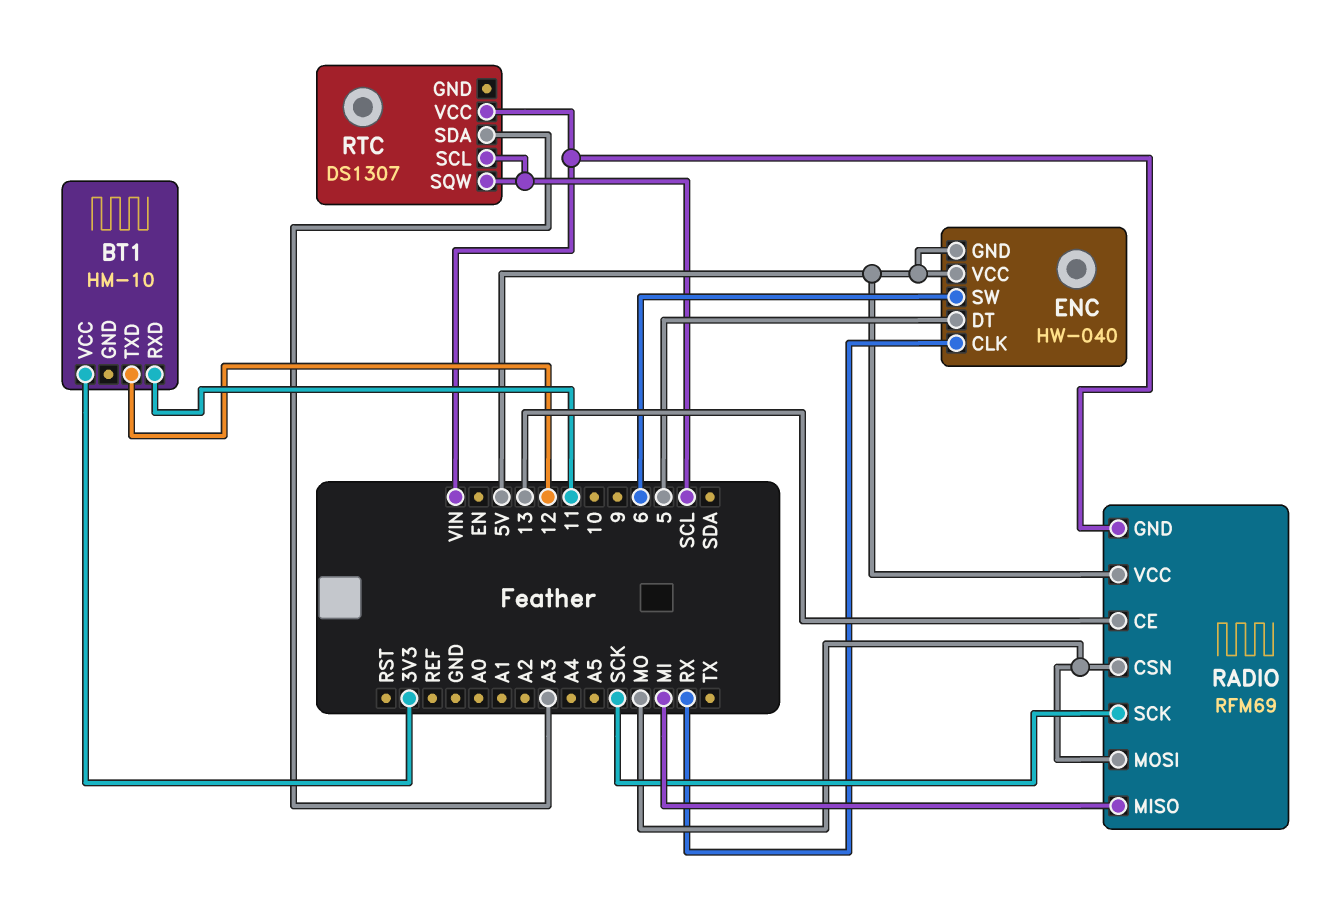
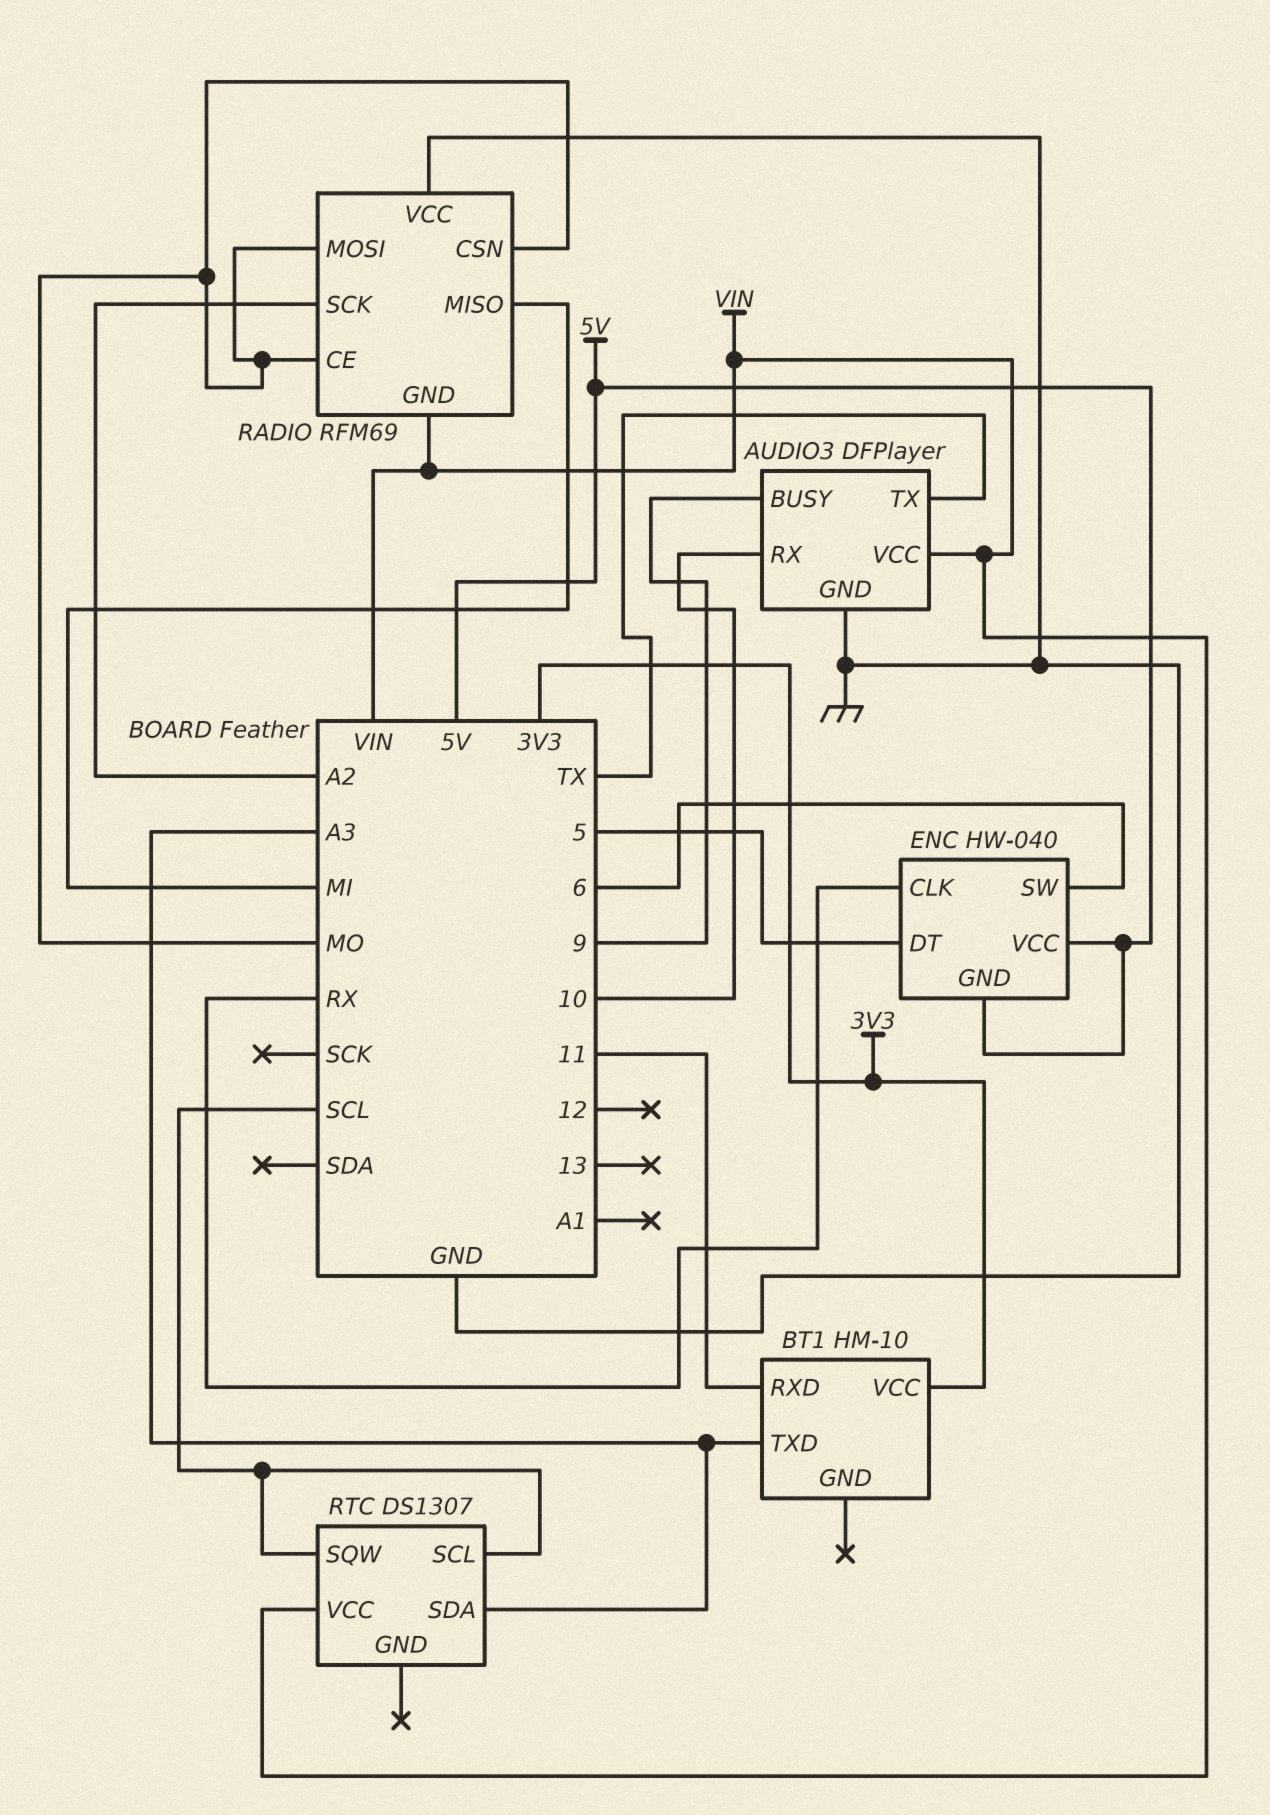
AUDIO3: none -> DFPlayer
AUDIO3 pin BUSY: none -> 9
AUDIO3 pin GND: none -> GND
AUDIO3 pin RX: none -> 10
AUDIO3 pin TX: none -> TX
AUDIO3 pin VCC: none -> VIN
BT1 pin TXD: 12 -> A3
RADIO pin CE: 13 -> MO
RADIO pin SCK: SCK -> A2
RADIO pin VCC: 5V -> GND

